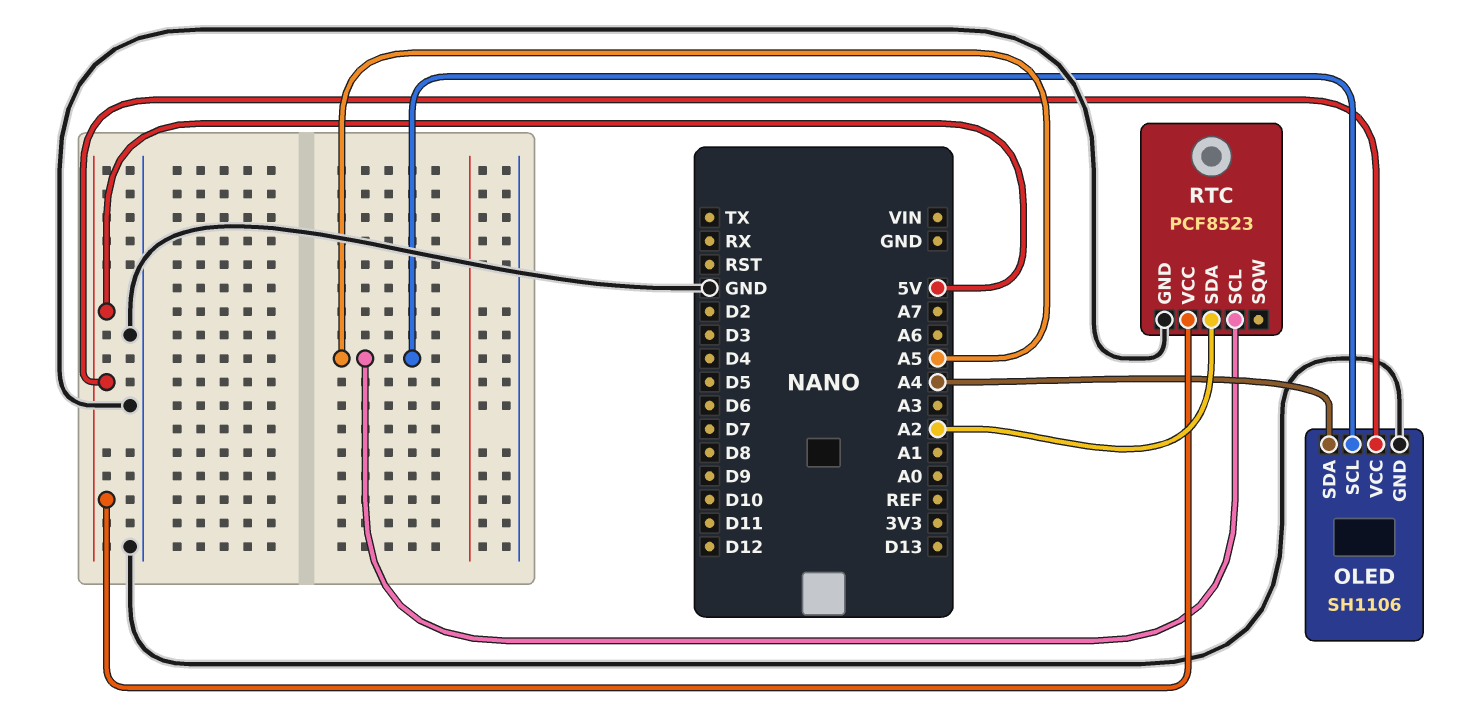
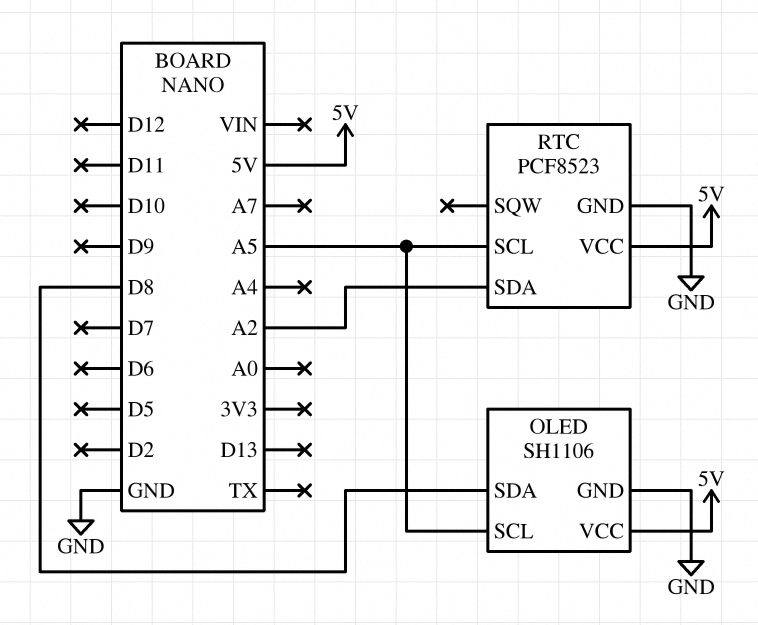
OLED pin SDA: A4 -> D8

